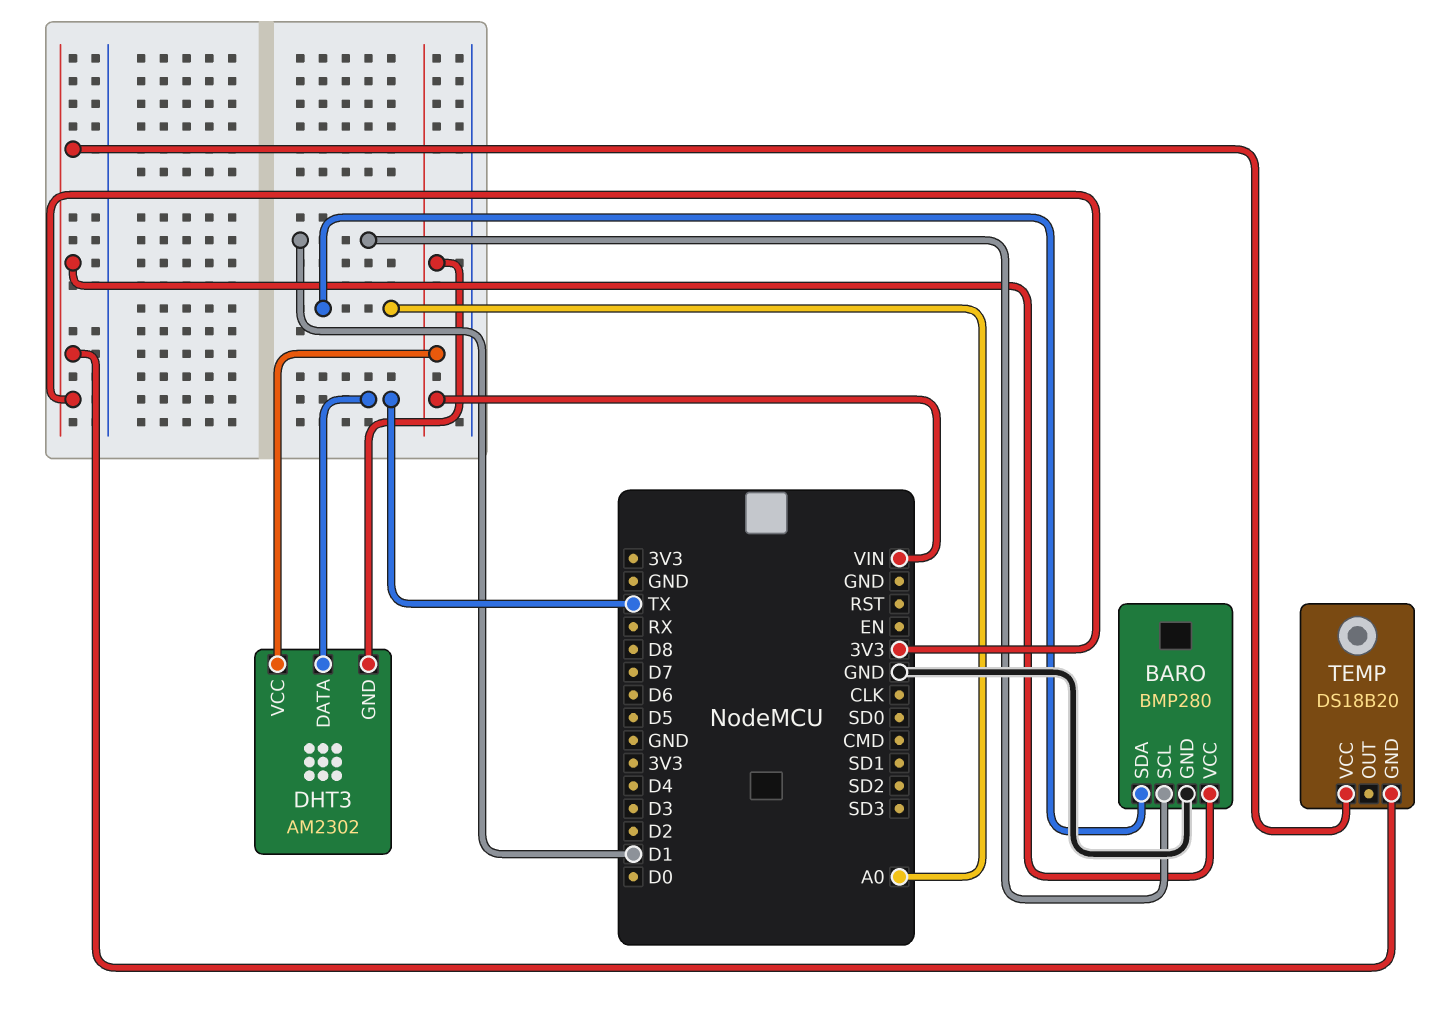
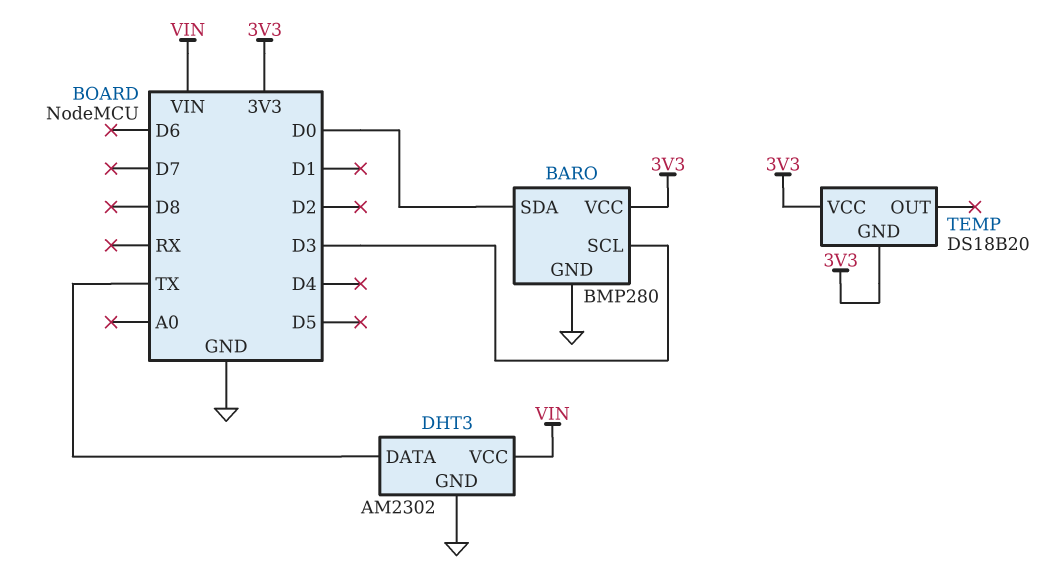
BARO pin SCL: D1 -> D3
BARO pin SDA: A0 -> D0
DHT3 pin GND: VIN -> GND

